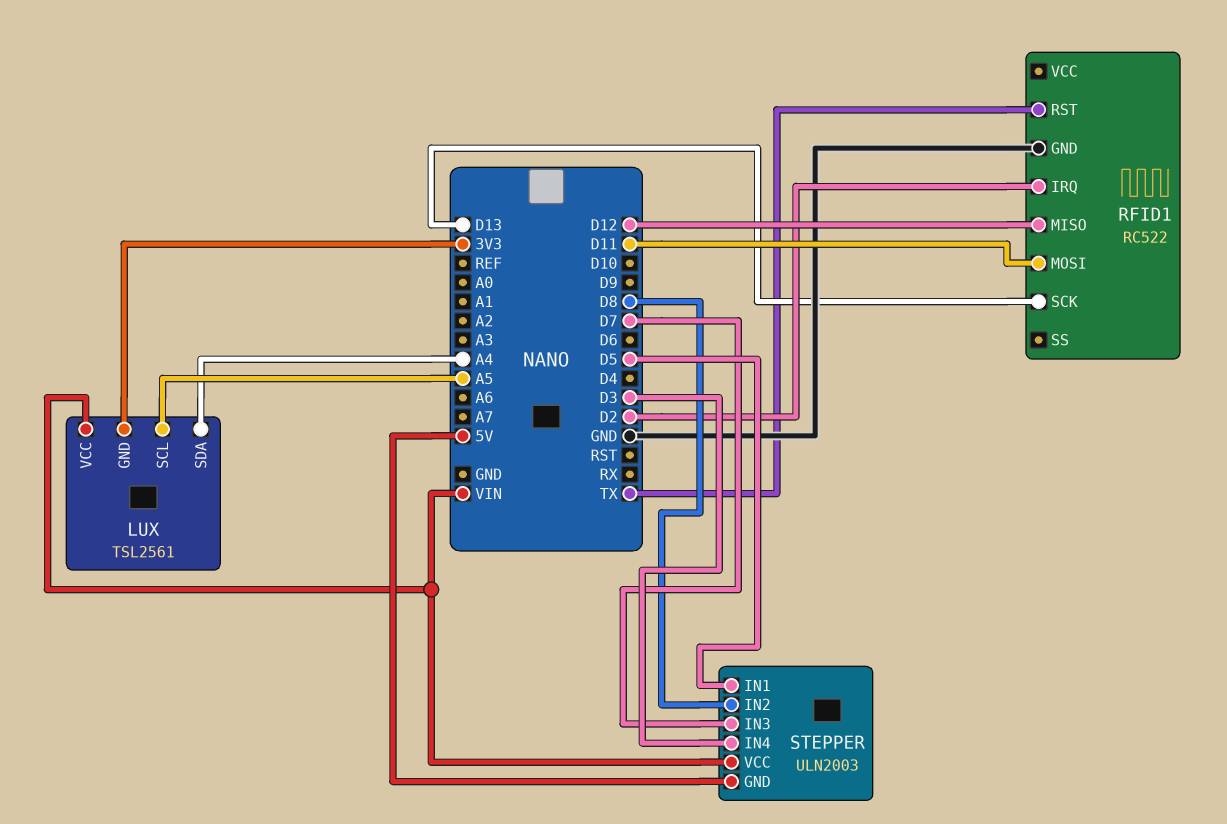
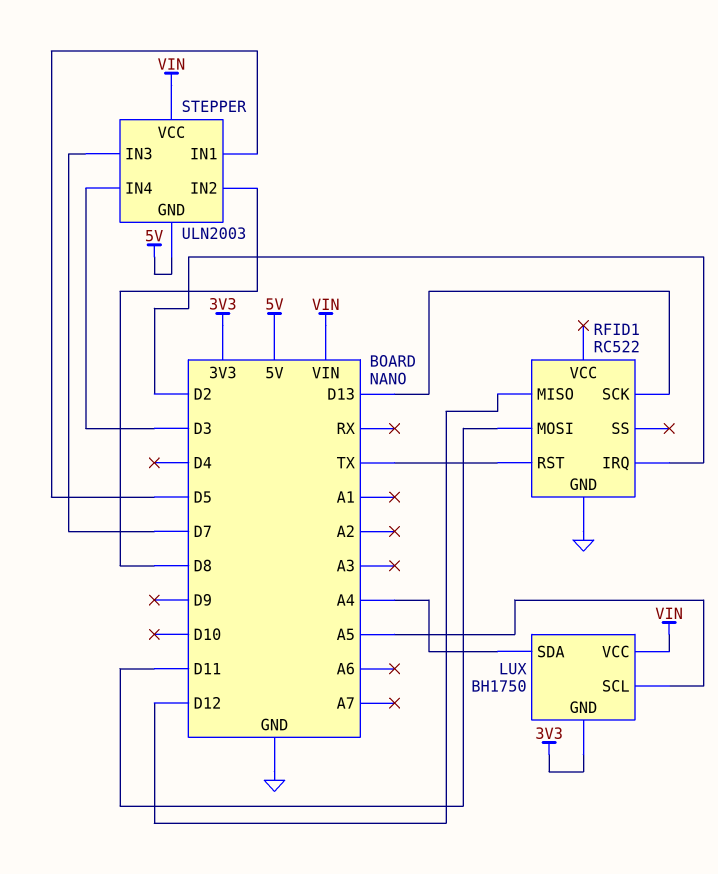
LUX: TSL2561 -> BH1750

